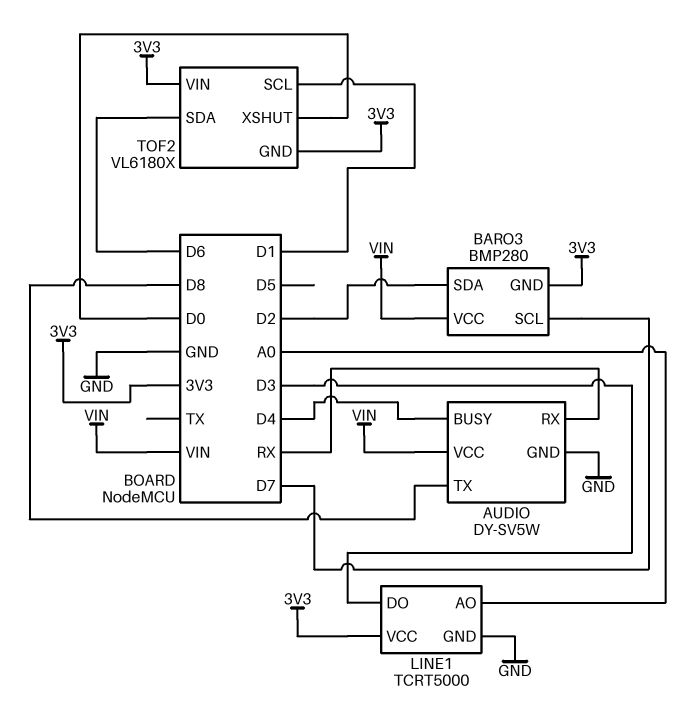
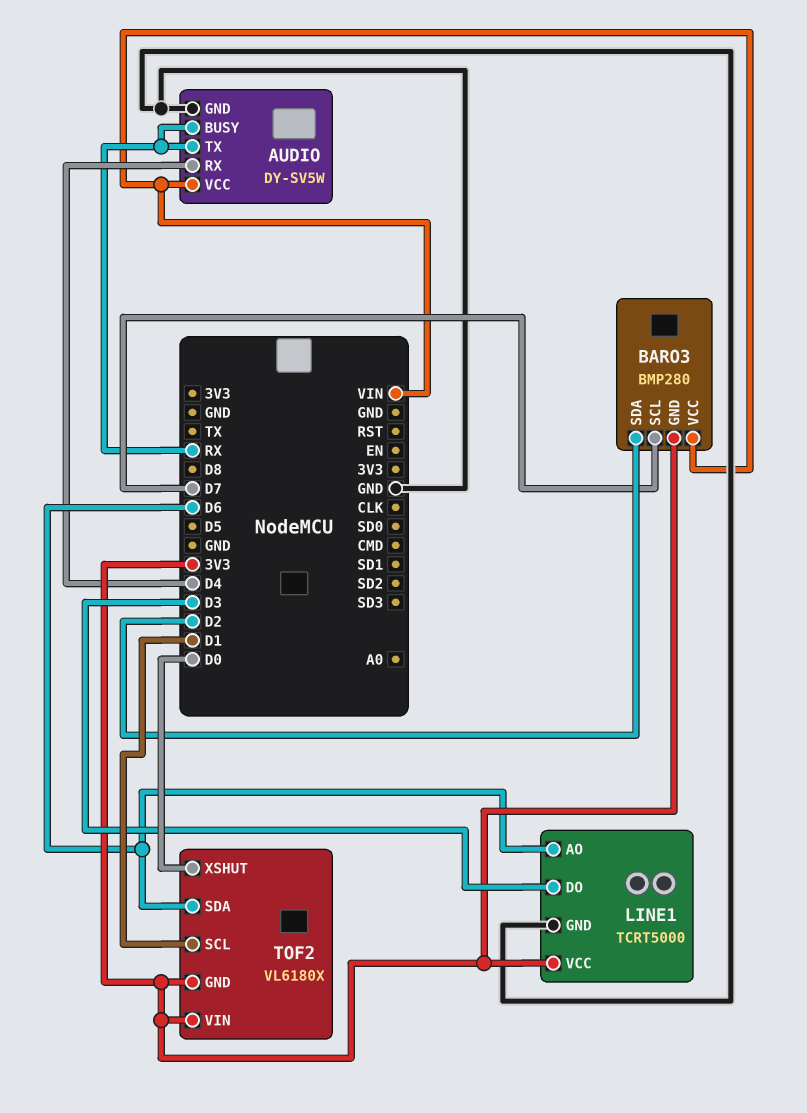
AUDIO pin BUSY: D4 -> RX
AUDIO pin RX: RX -> D4
AUDIO pin TX: D8 -> RX
LINE1 pin AO: A0 -> D6

